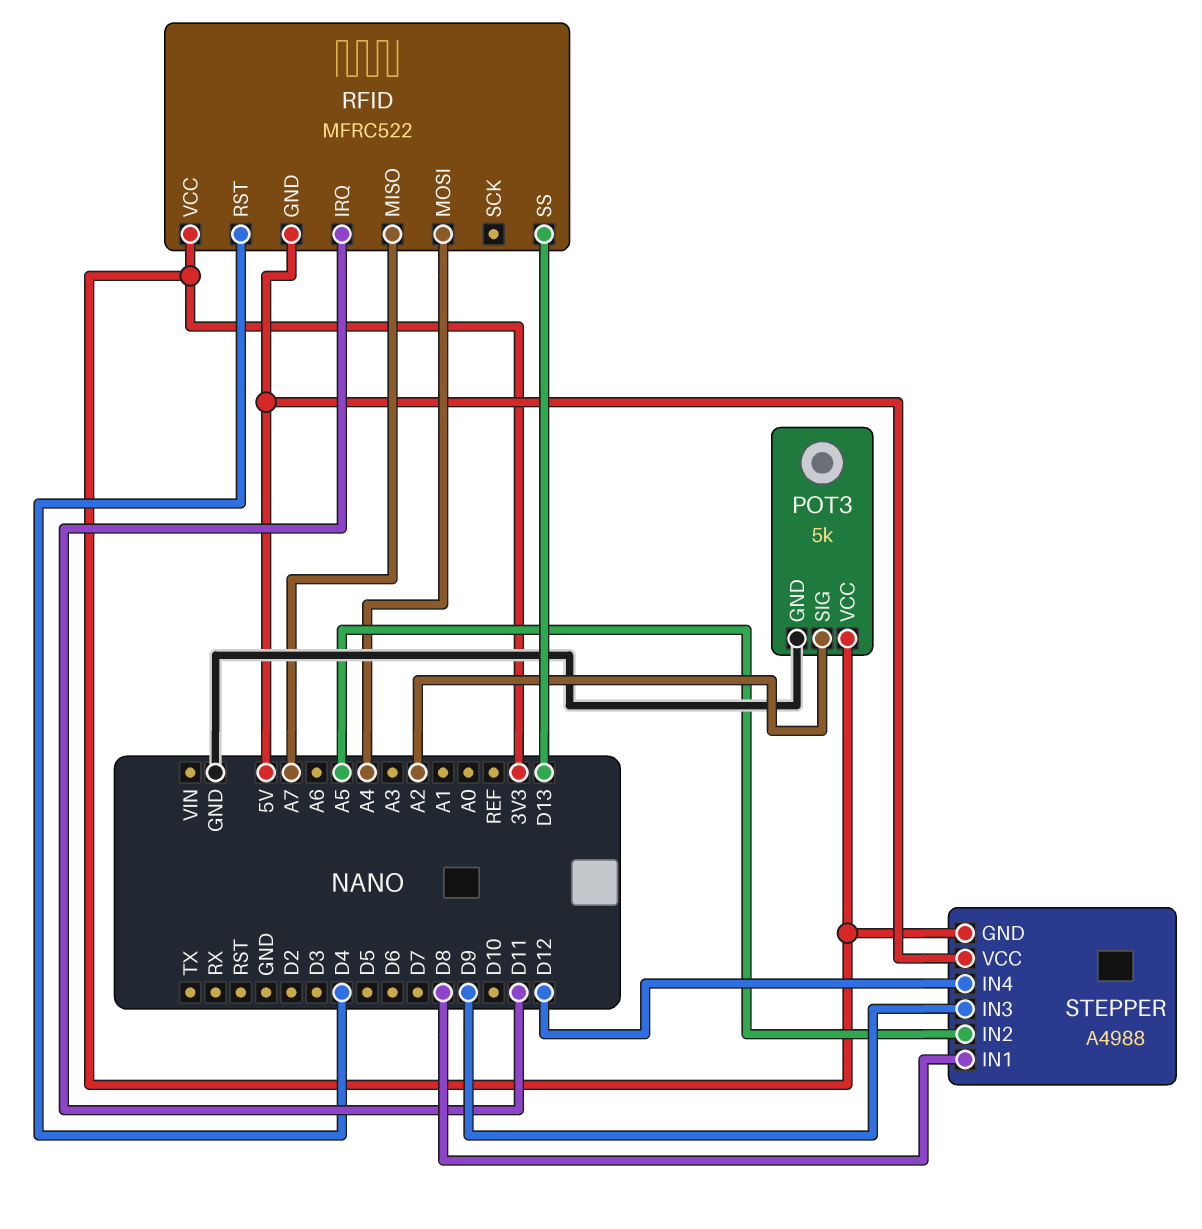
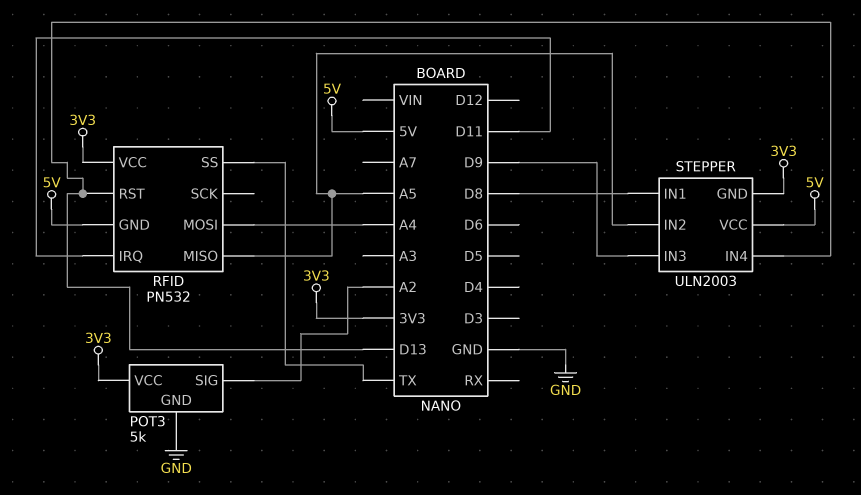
RFID: MFRC522 -> PN532
RFID pin MISO: A7 -> A5
RFID pin RST: D4 -> D13
RFID pin SS: D13 -> TX
STEPPER: A4988 -> ULN2003
STEPPER pin IN4: D12 -> D13

